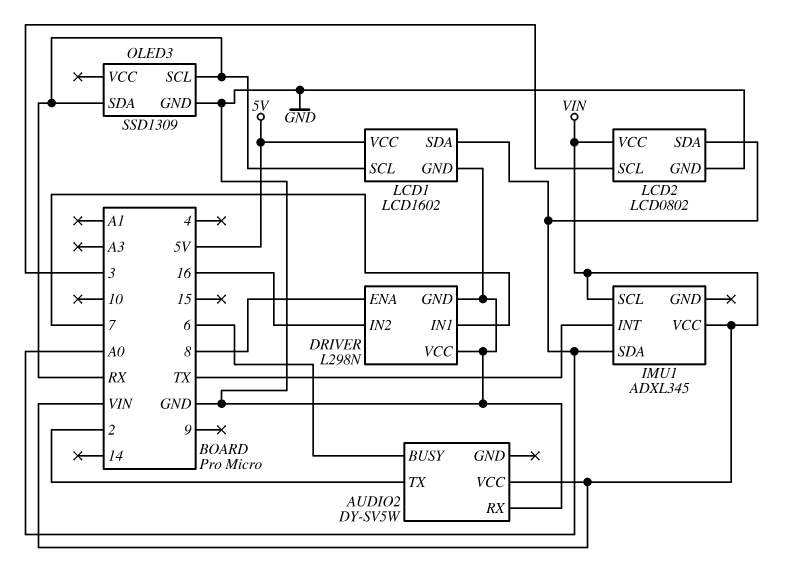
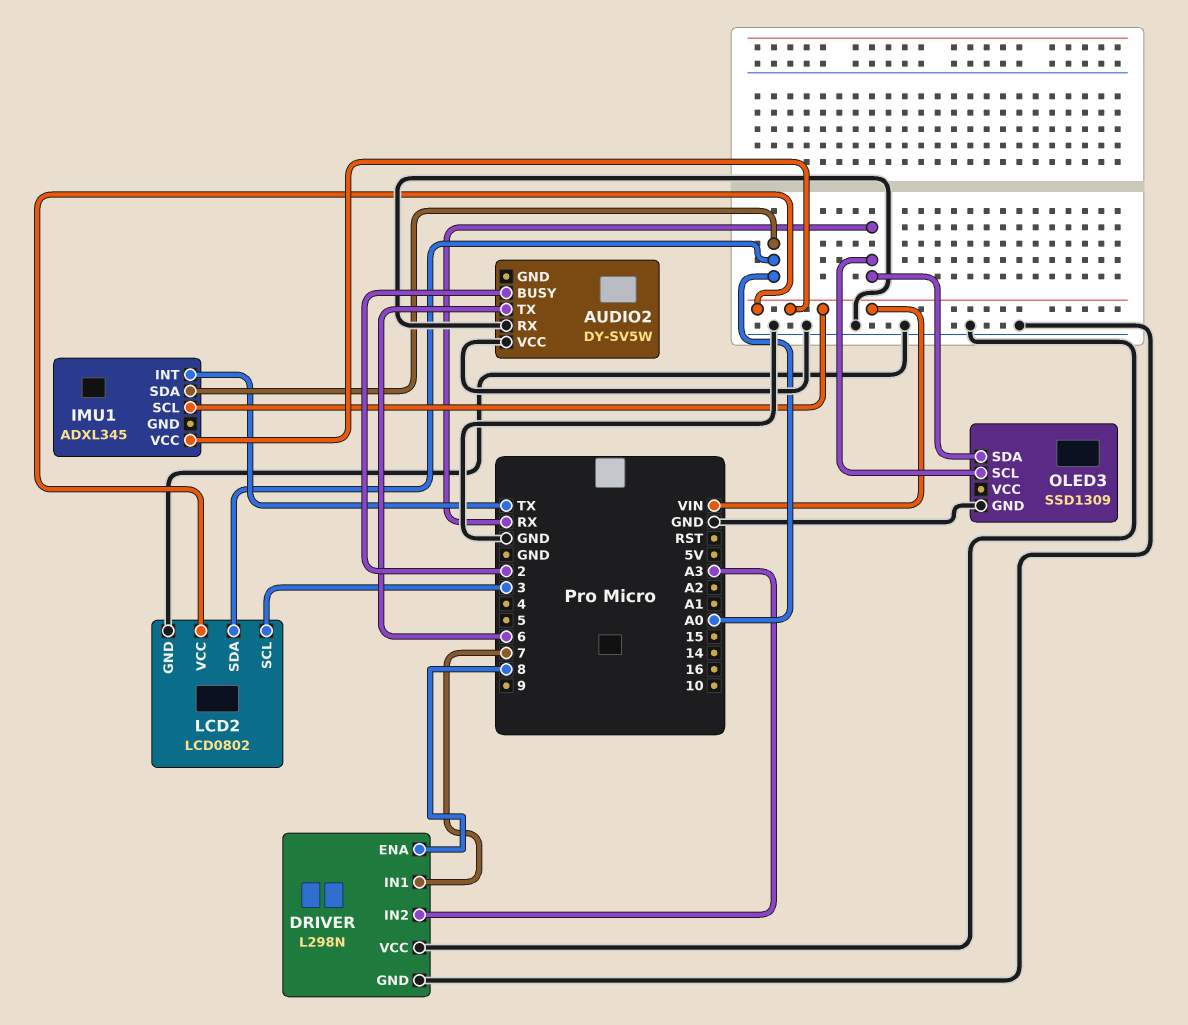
AUDIO2 pin BUSY: 6 -> 2
AUDIO2 pin TX: 2 -> 6
AUDIO2 pin VCC: VIN -> GND
DRIVER pin IN2: 16 -> A3
LCD1: LCD1602 -> none
LCD1 pin GND: GND -> none
LCD1 pin SCL: RX -> none
LCD1 pin SDA: A0 -> none
LCD1 pin VCC: 5V -> none

